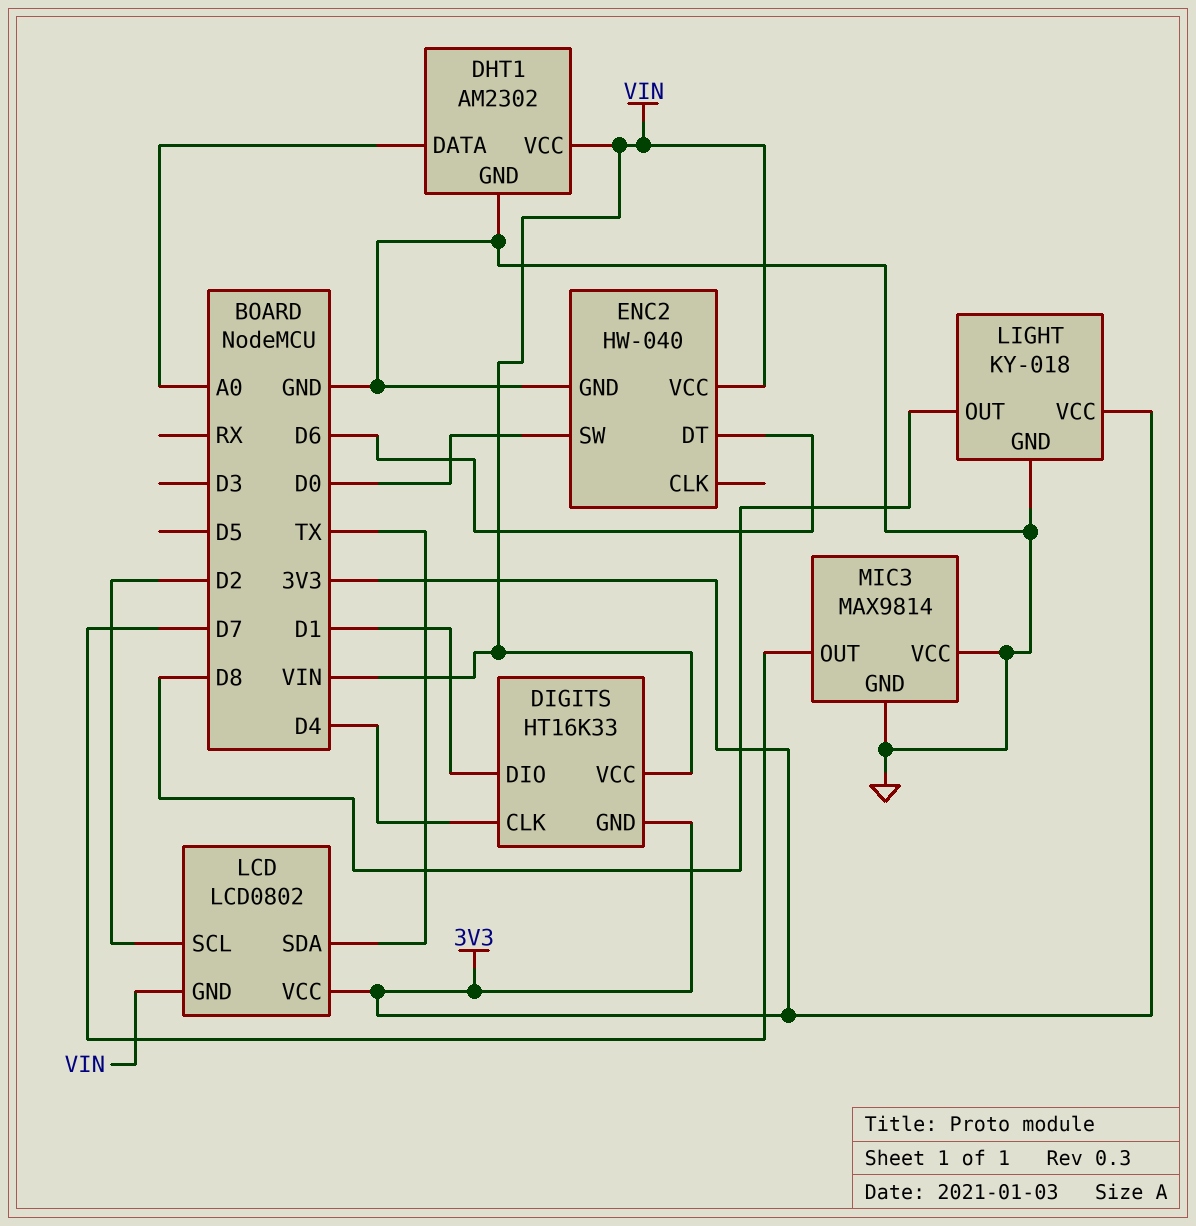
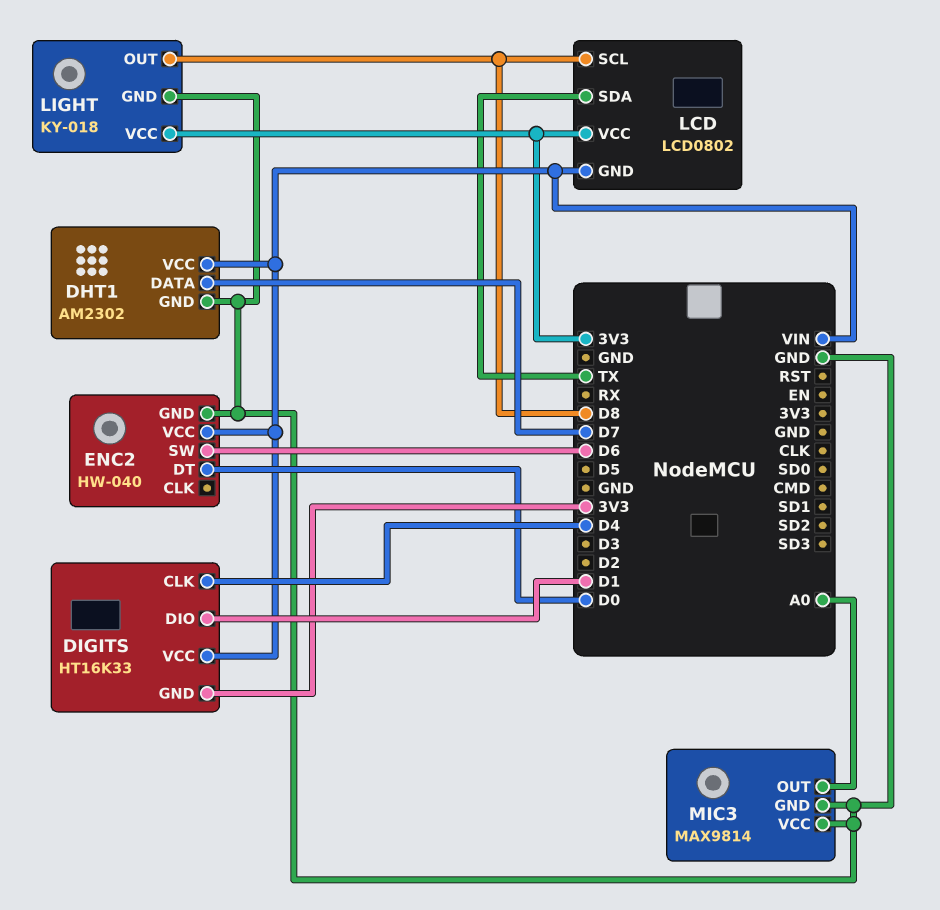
DHT1 pin DATA: A0 -> D7
ENC2 pin DT: D6 -> D0
ENC2 pin SW: D0 -> D6
LCD pin SCL: D2 -> D8
MIC3 pin OUT: D7 -> A0

